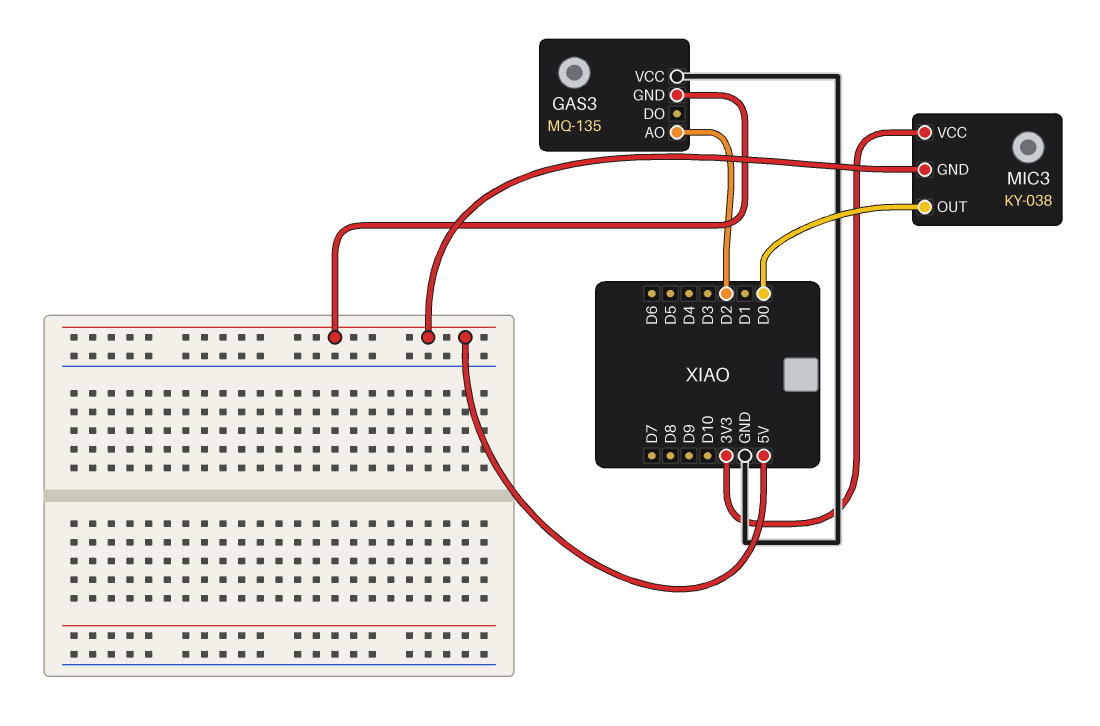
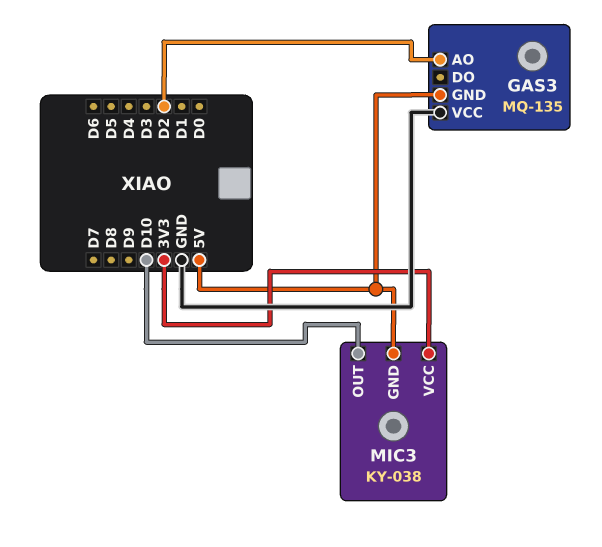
MIC3 pin OUT: D0 -> D10

